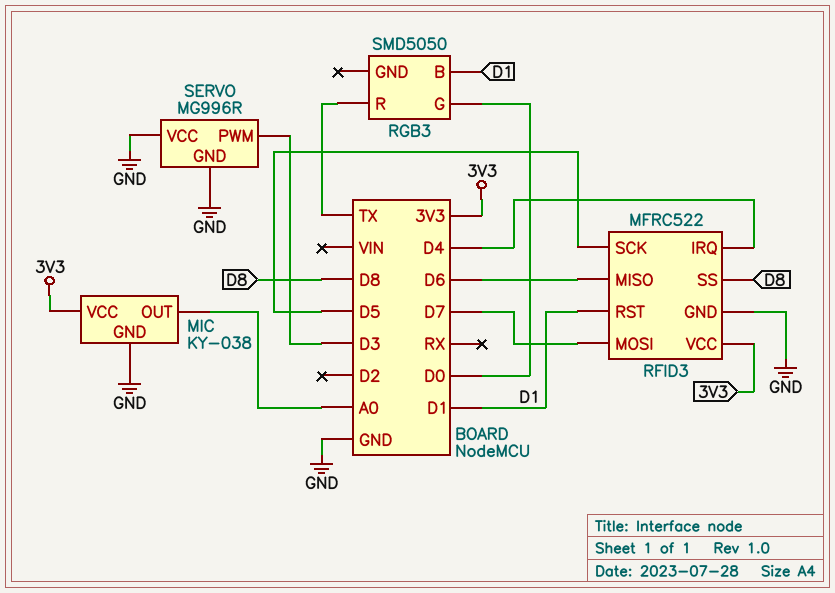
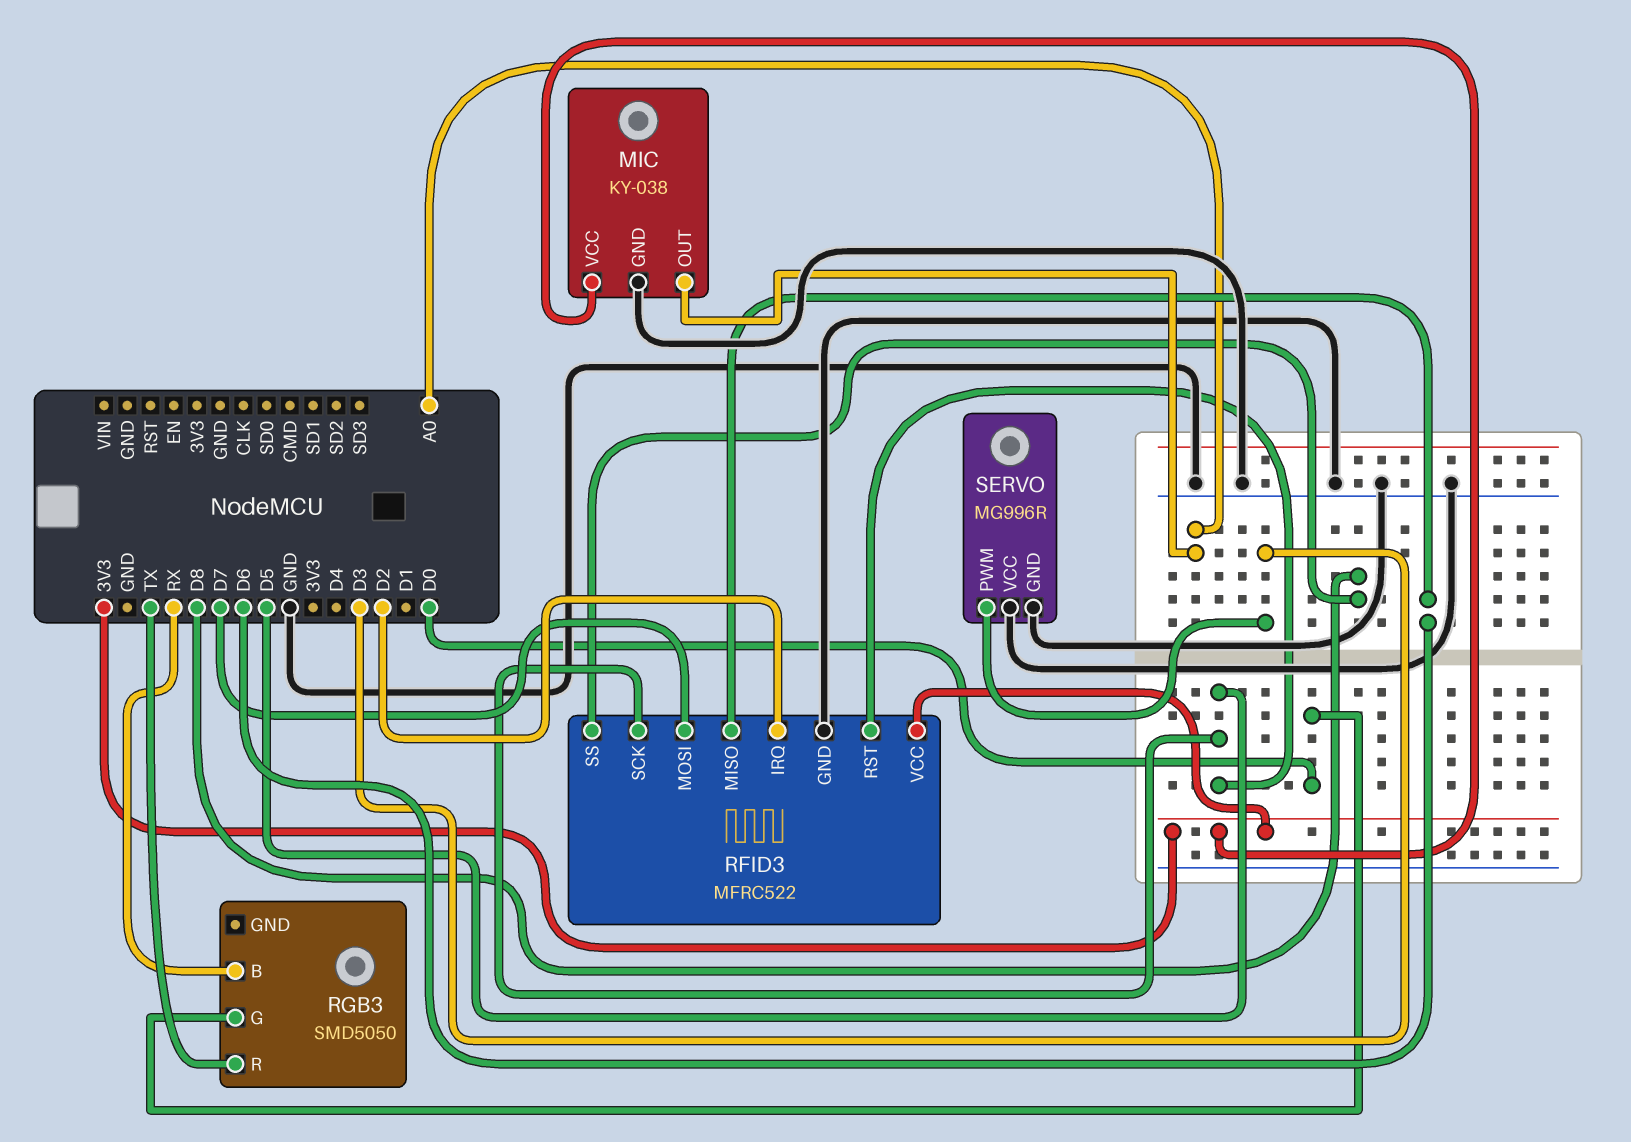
RFID3 pin IRQ: D4 -> D2
RFID3 pin RST: D1 -> D5
RGB3 pin B: D1 -> RX

